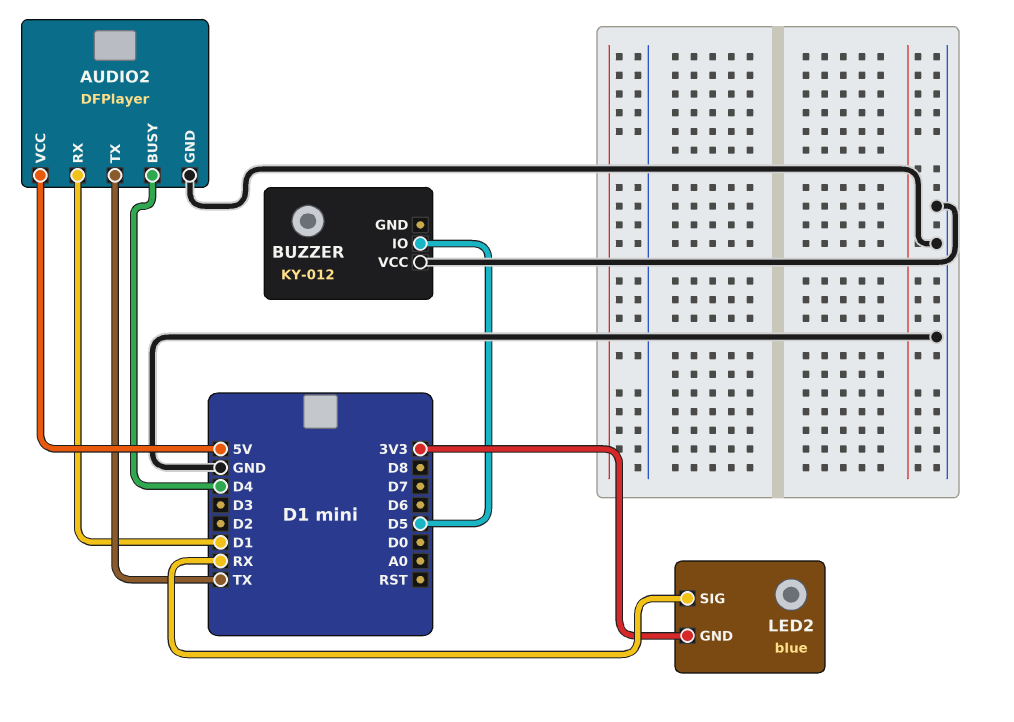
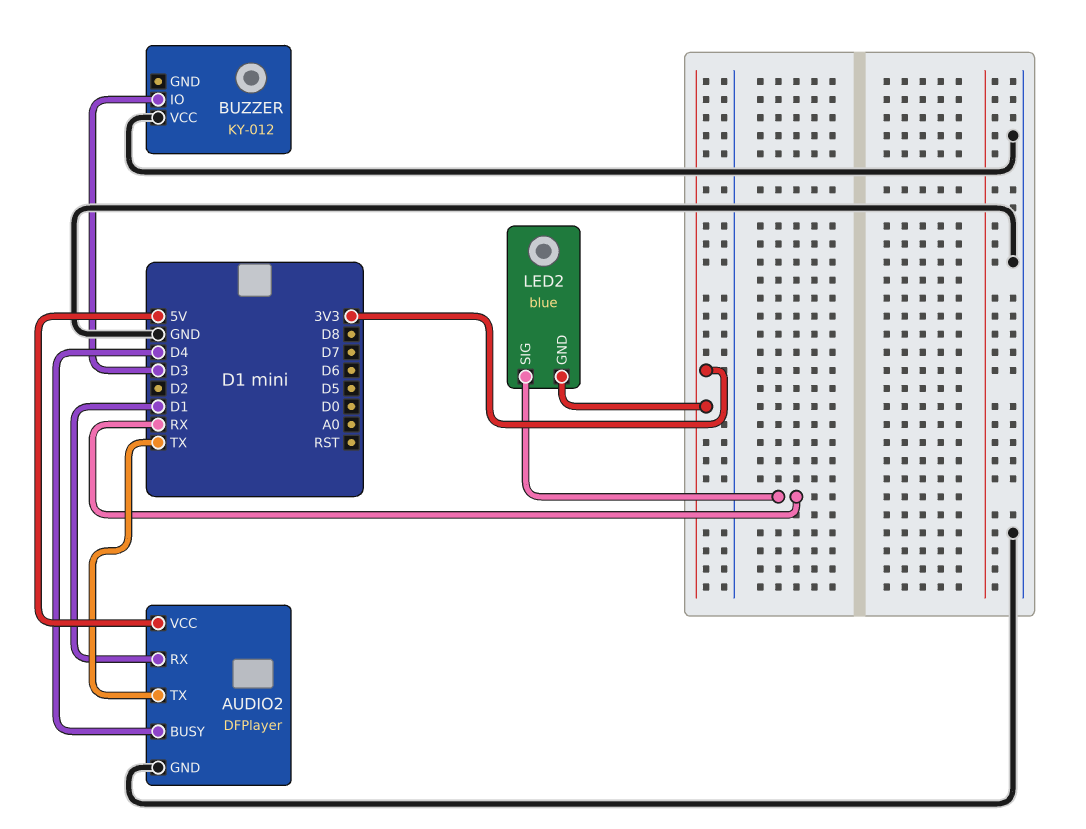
BUZZER pin IO: D5 -> D3

